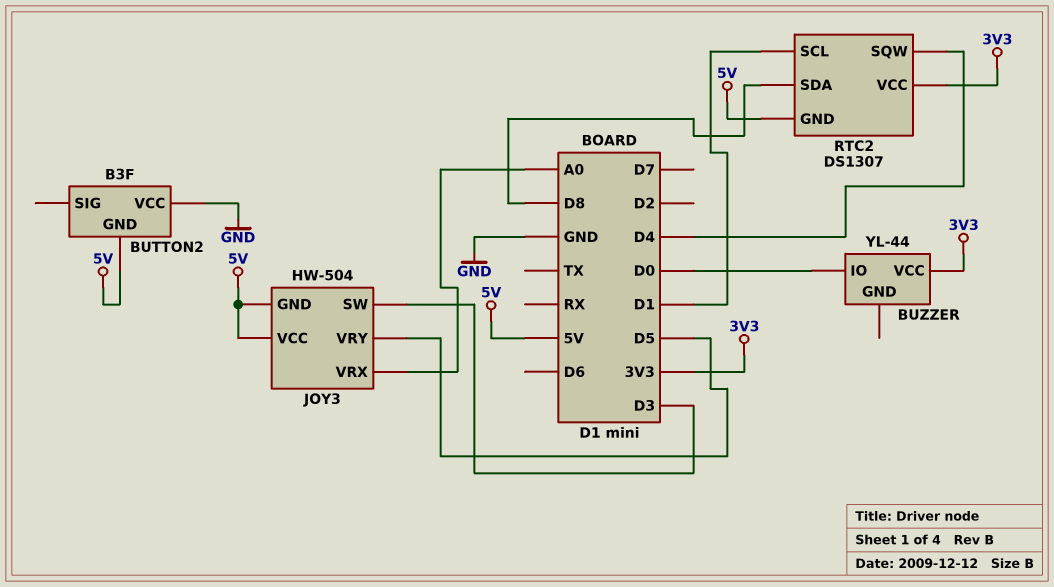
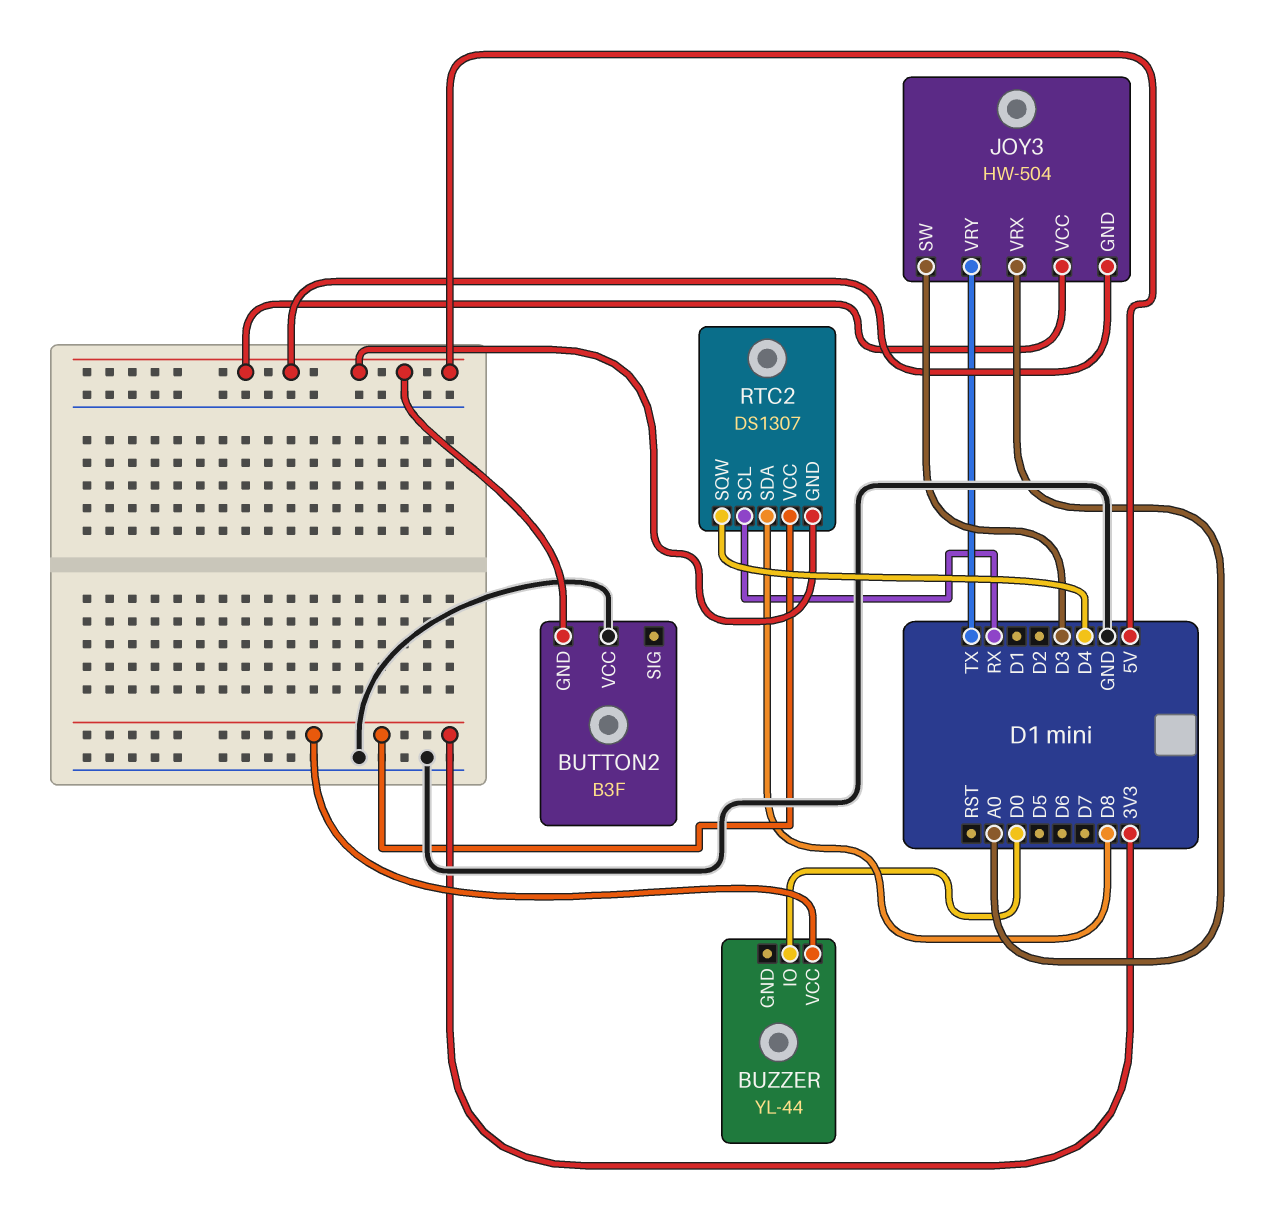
JOY3 pin VRY: D5 -> TX
RTC2 pin SCL: D1 -> RX

